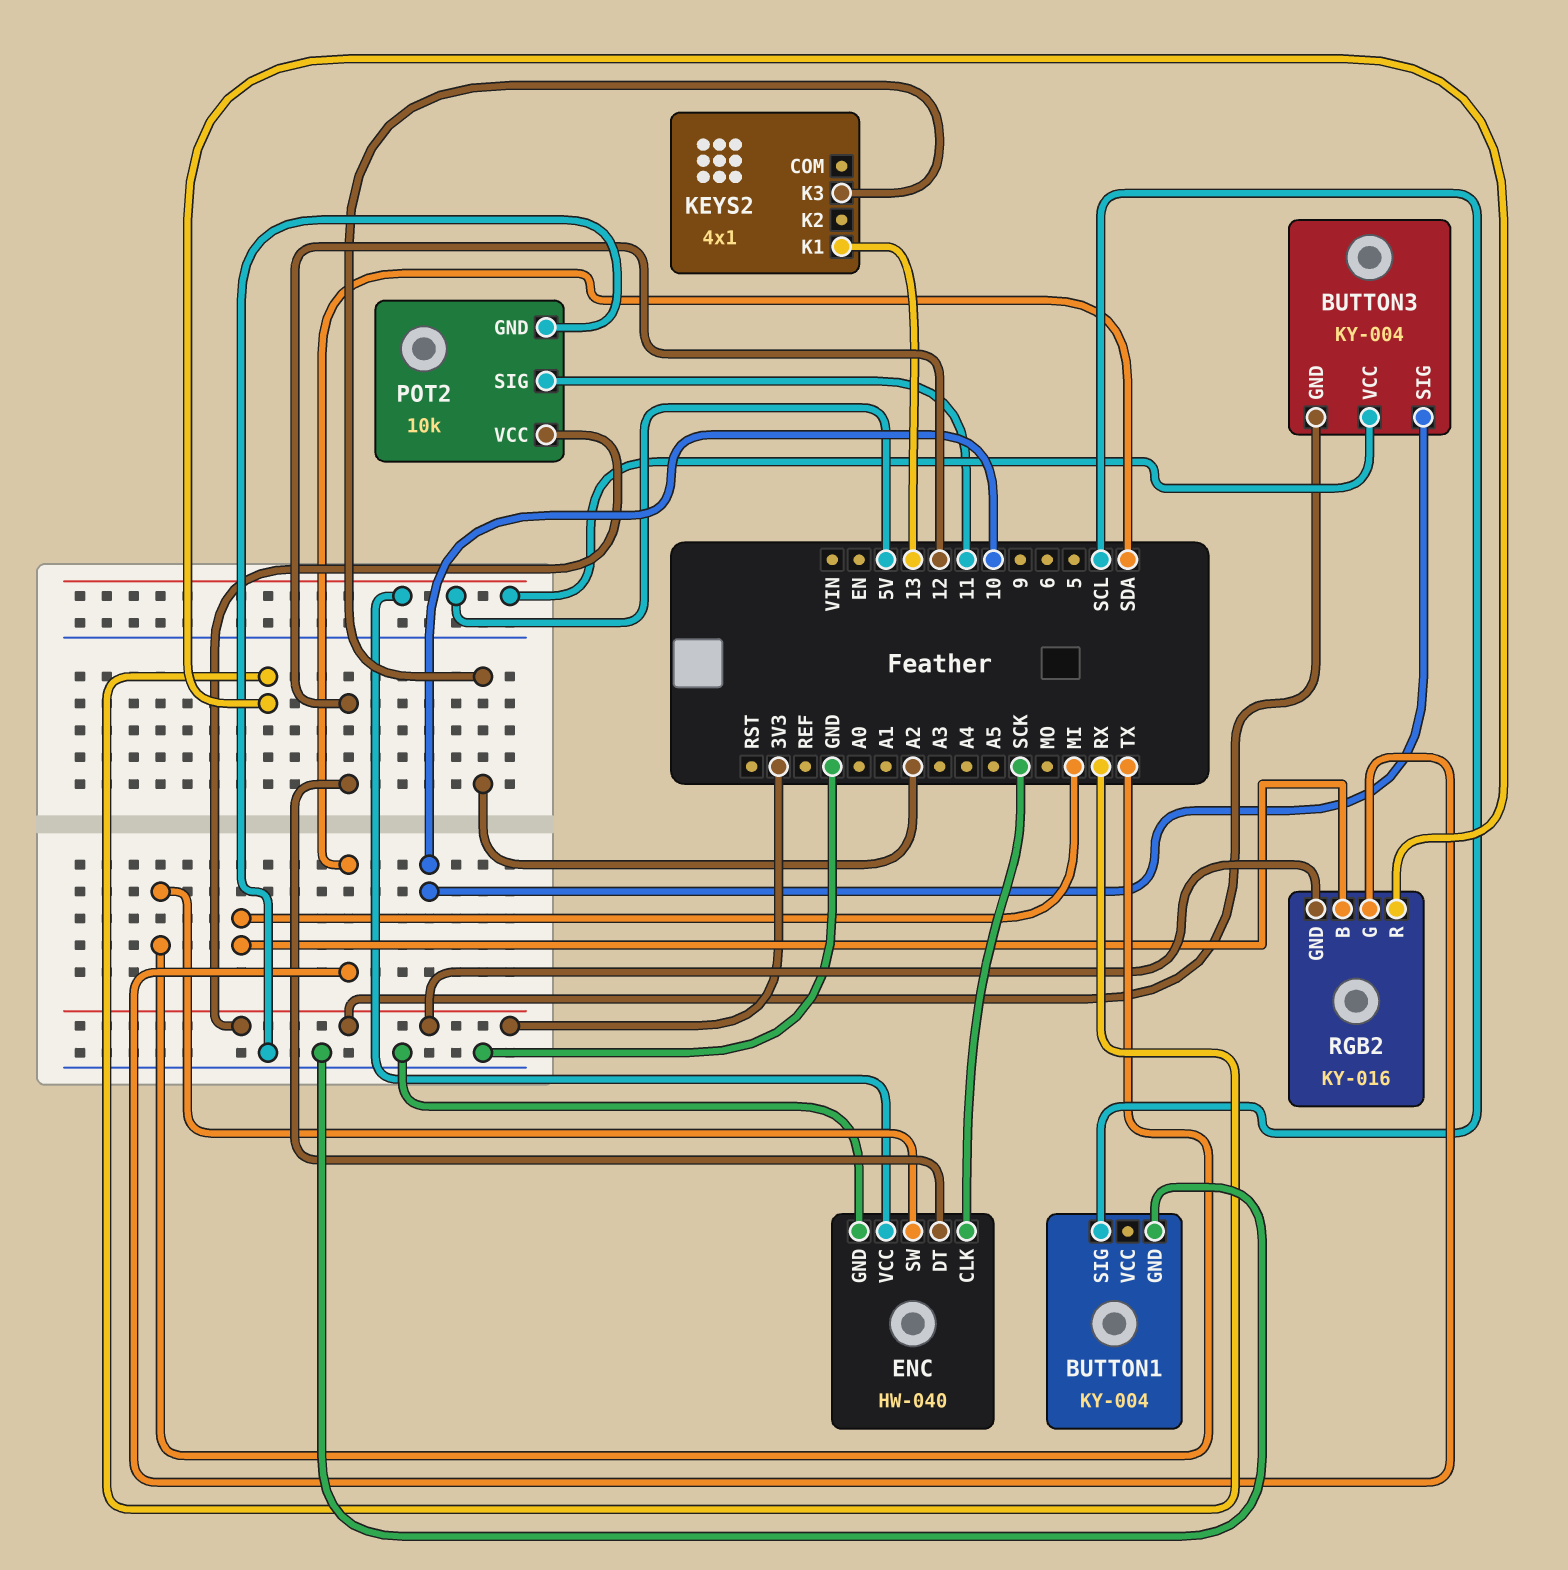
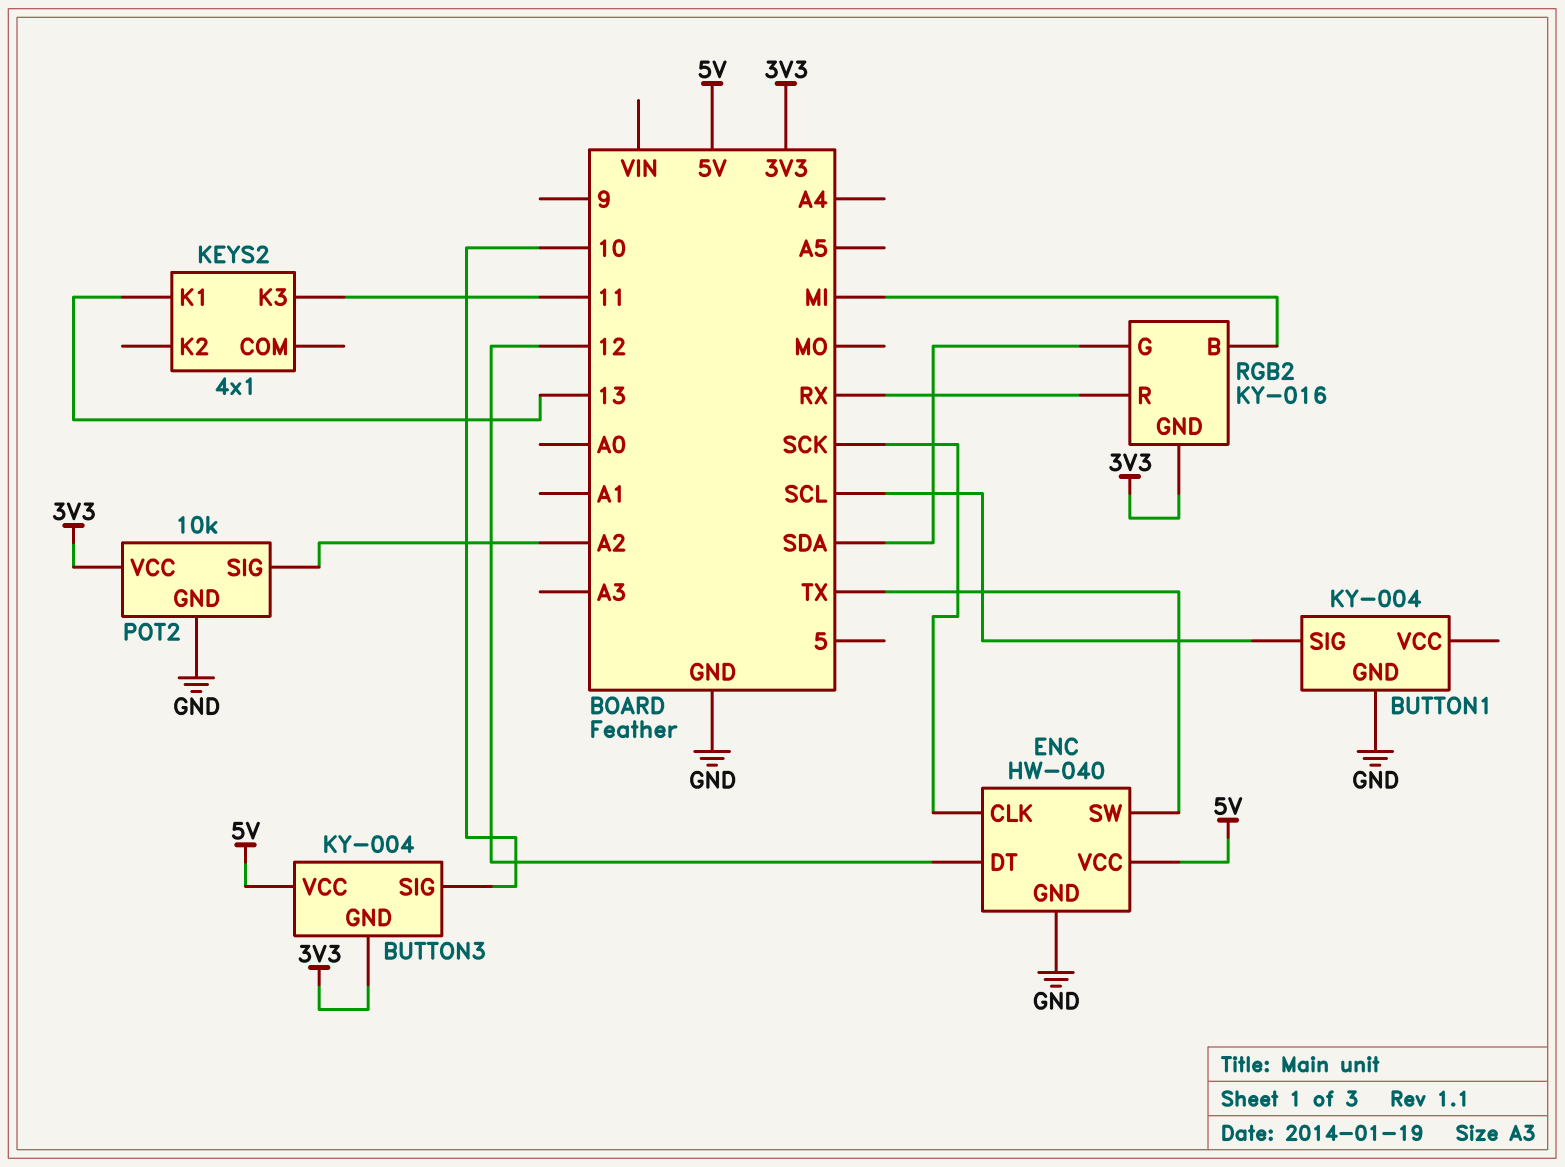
KEYS2 pin K3: A2 -> 11
POT2 pin SIG: 11 -> A2

